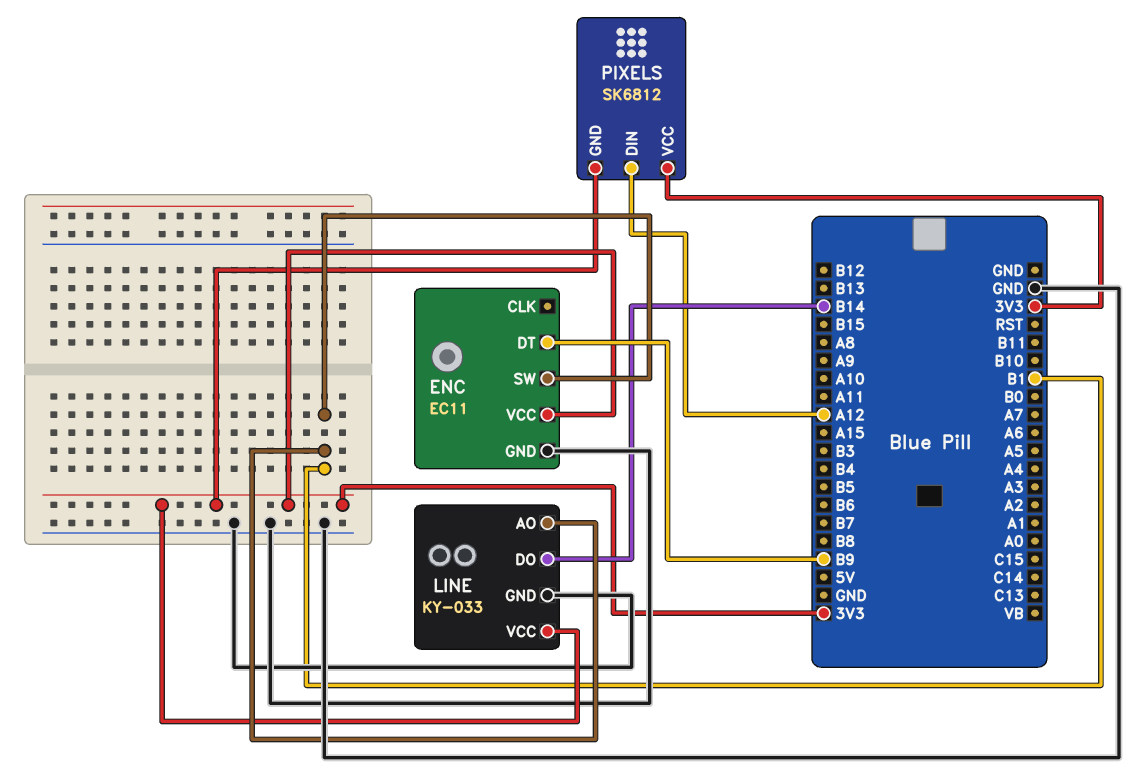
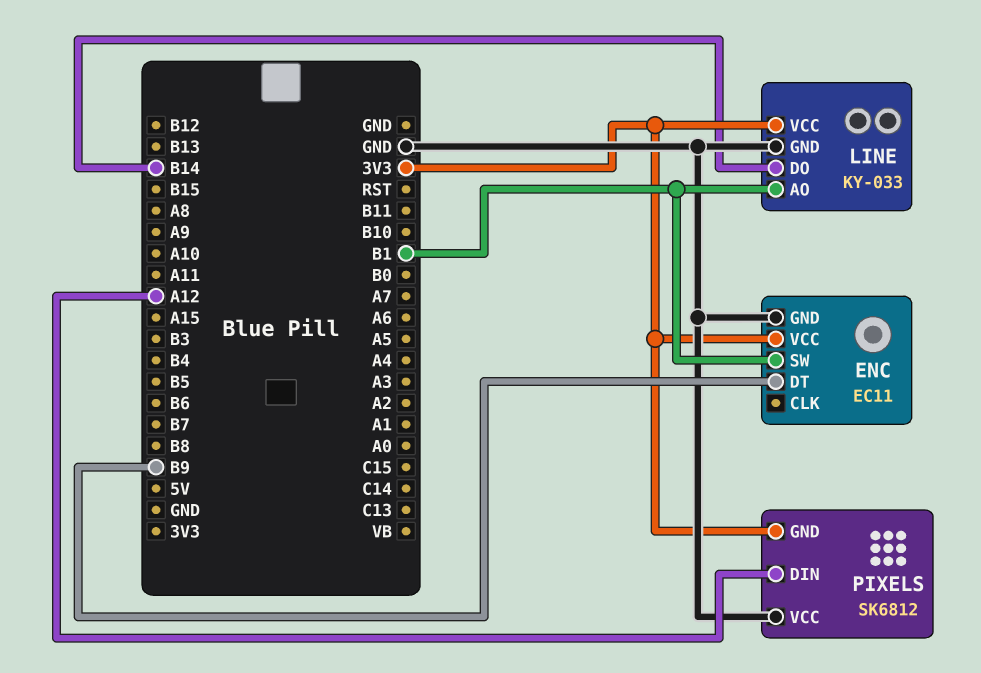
PIXELS pin VCC: 3V3 -> GND

